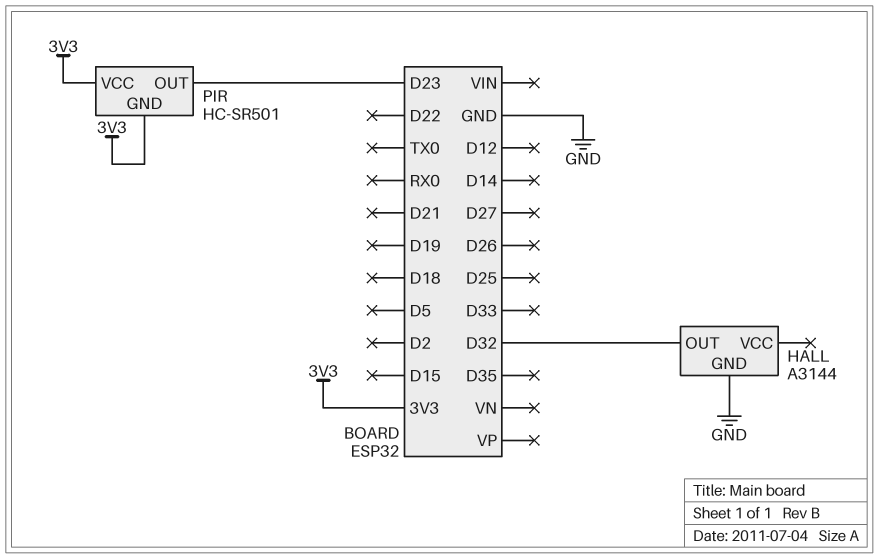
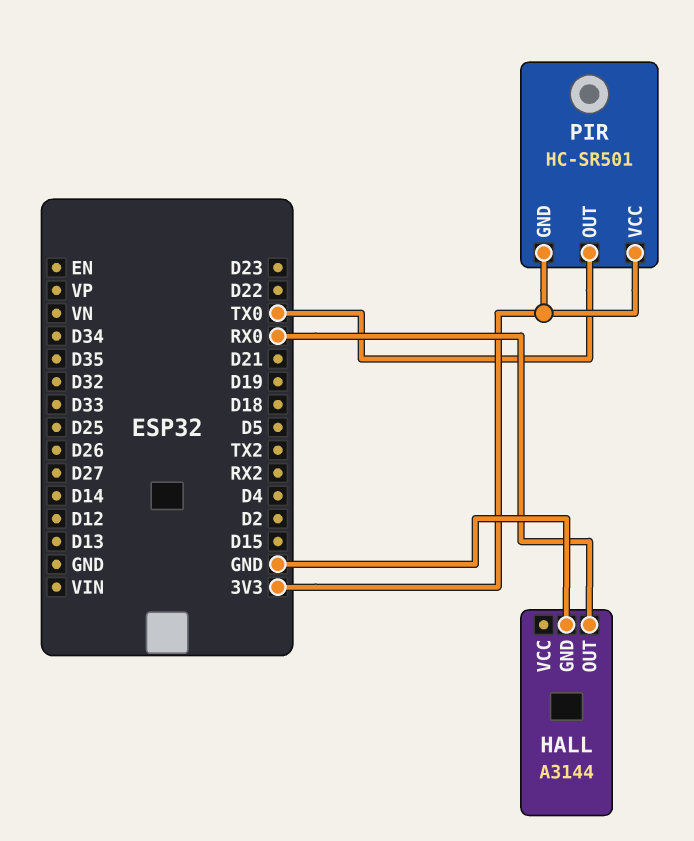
HALL pin OUT: D32 -> RX0
PIR pin OUT: D23 -> TX0

